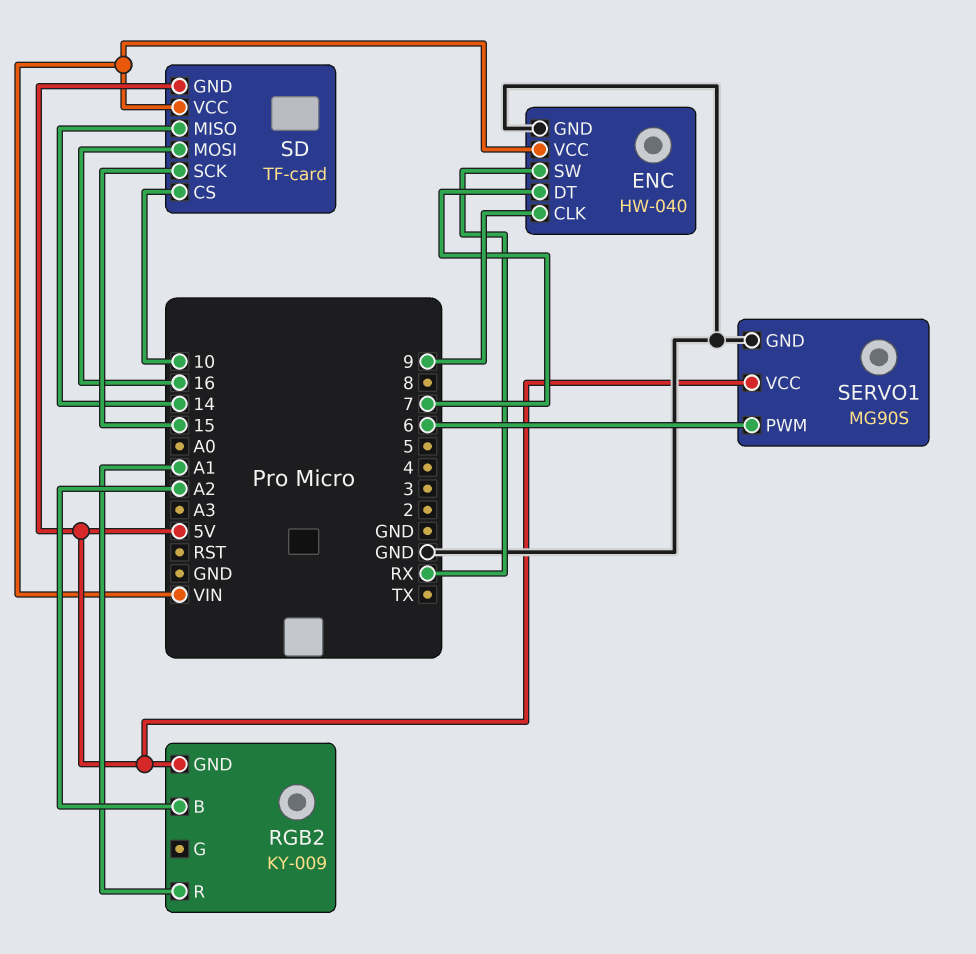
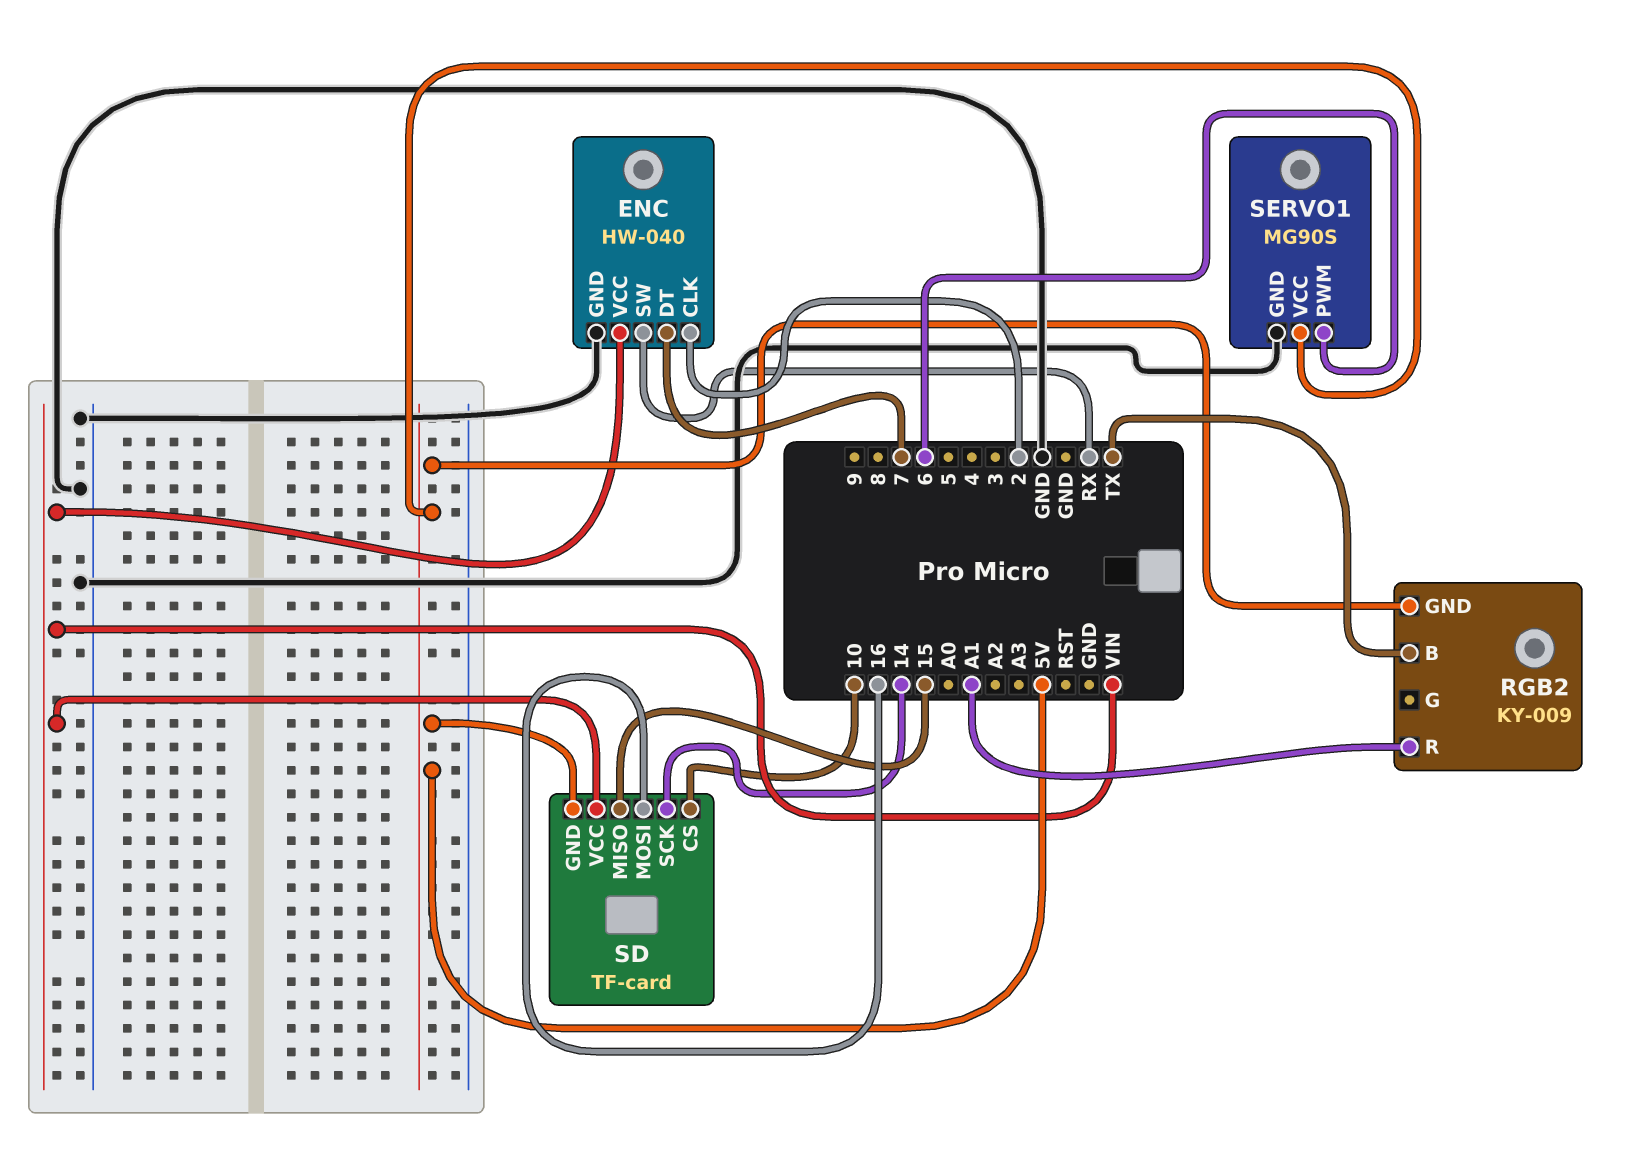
ENC pin CLK: 9 -> 2
RGB2 pin B: A2 -> TX
SD pin MISO: 14 -> 15
SD pin SCK: 15 -> 14

